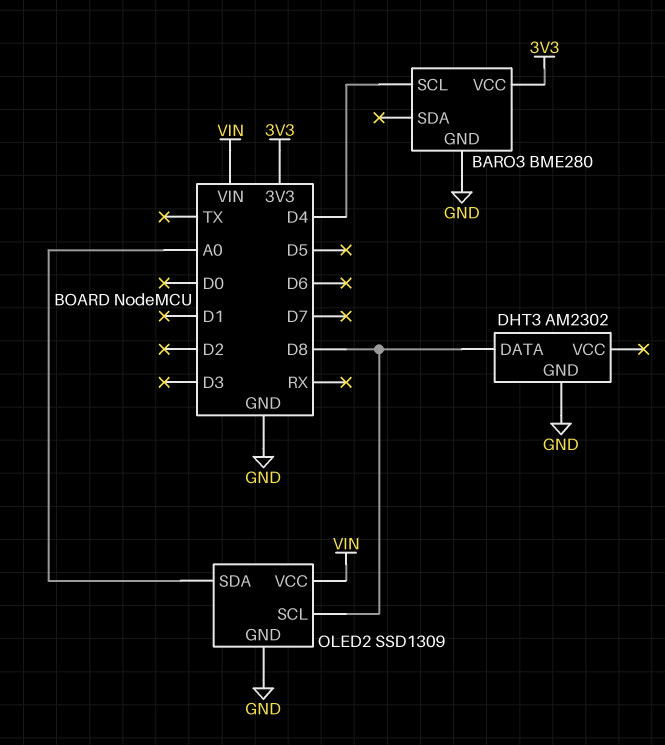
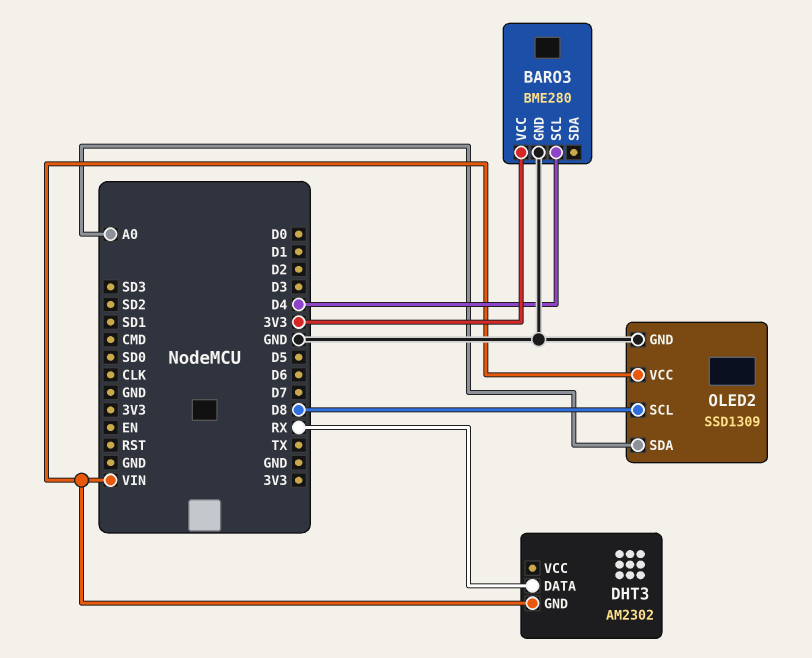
DHT3 pin DATA: D8 -> RX
DHT3 pin GND: GND -> VIN

